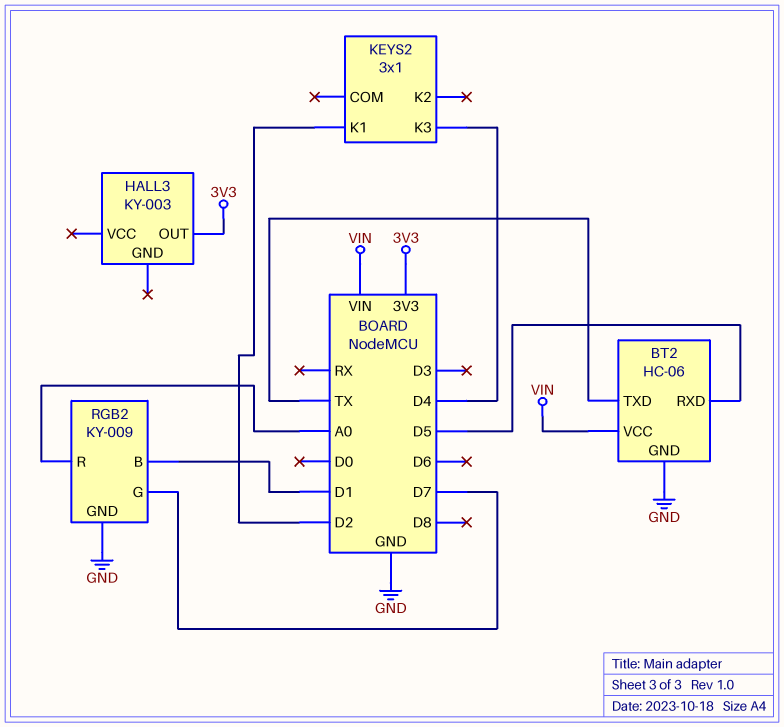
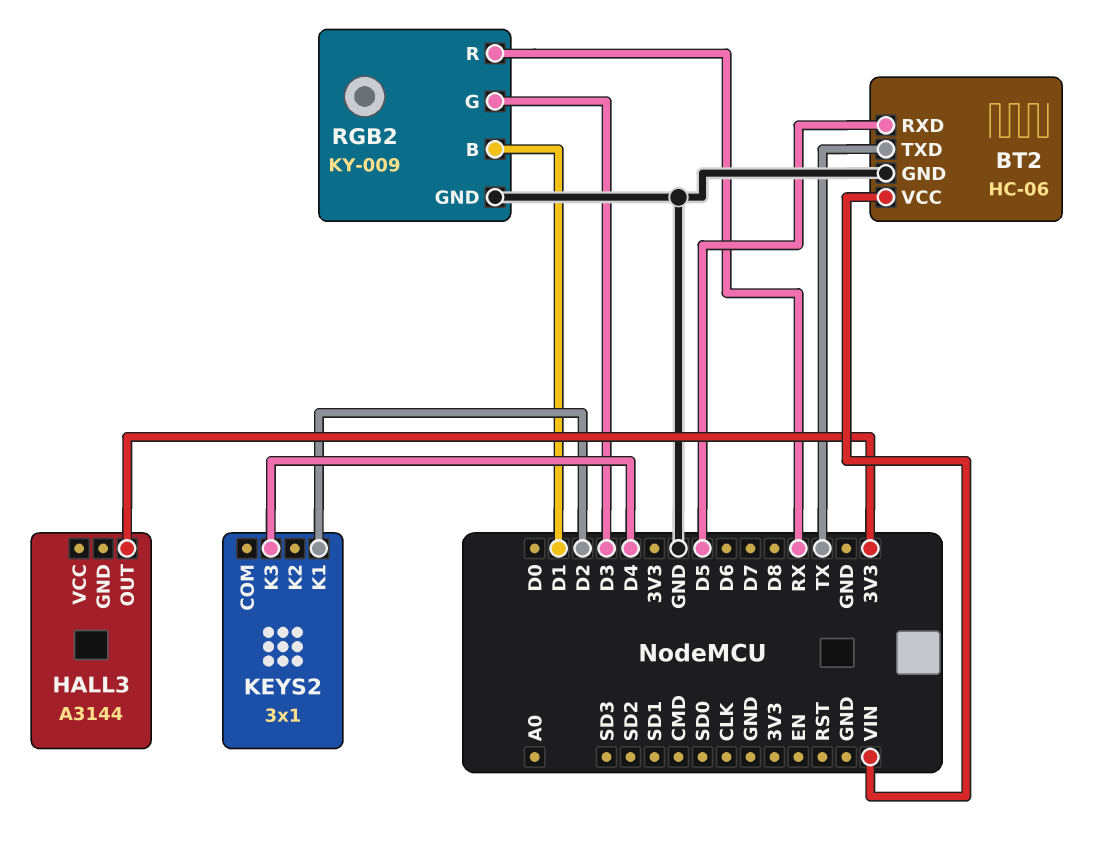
HALL3: KY-003 -> A3144
RGB2 pin G: D7 -> D3
RGB2 pin R: A0 -> RX

